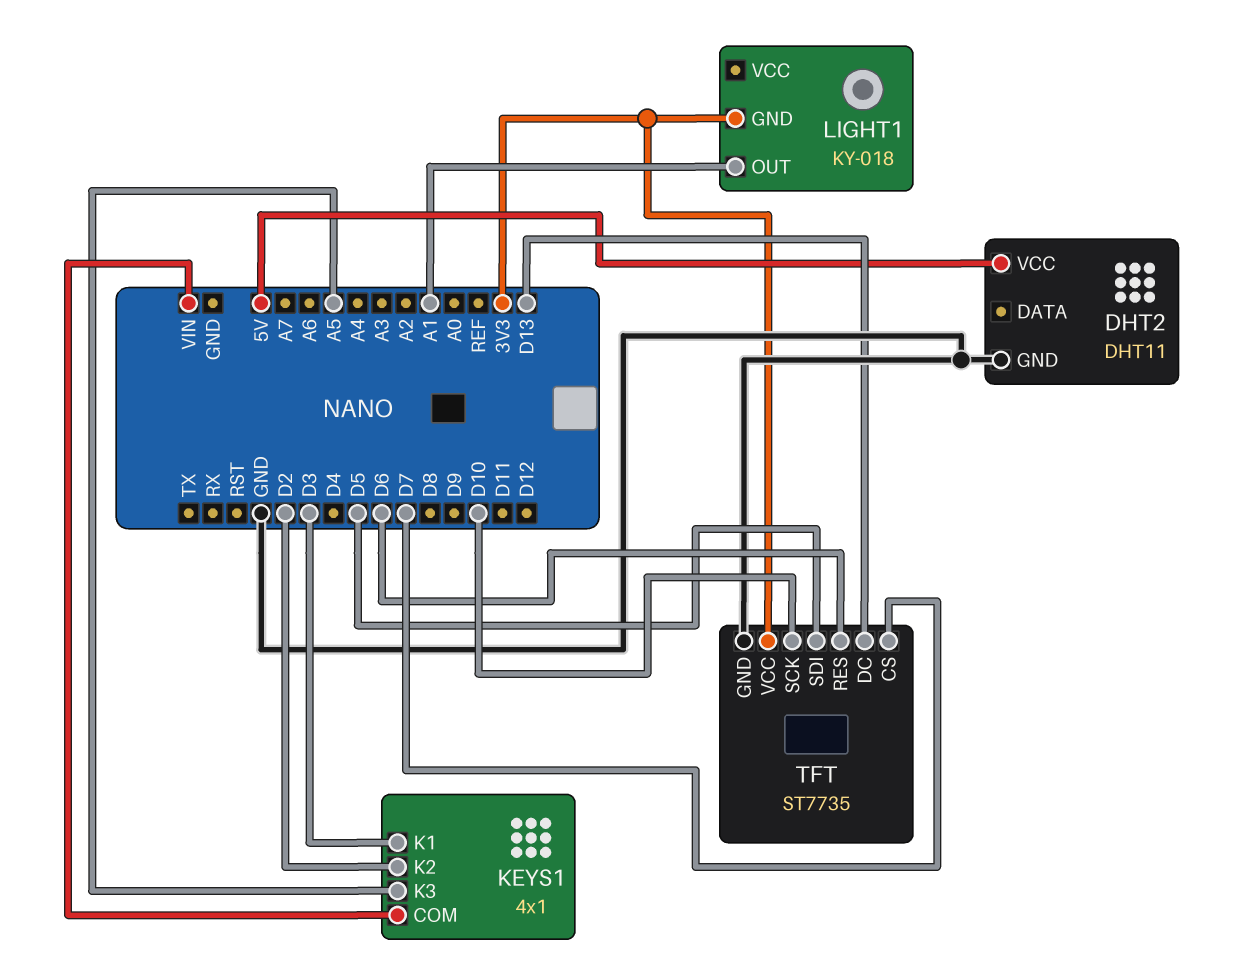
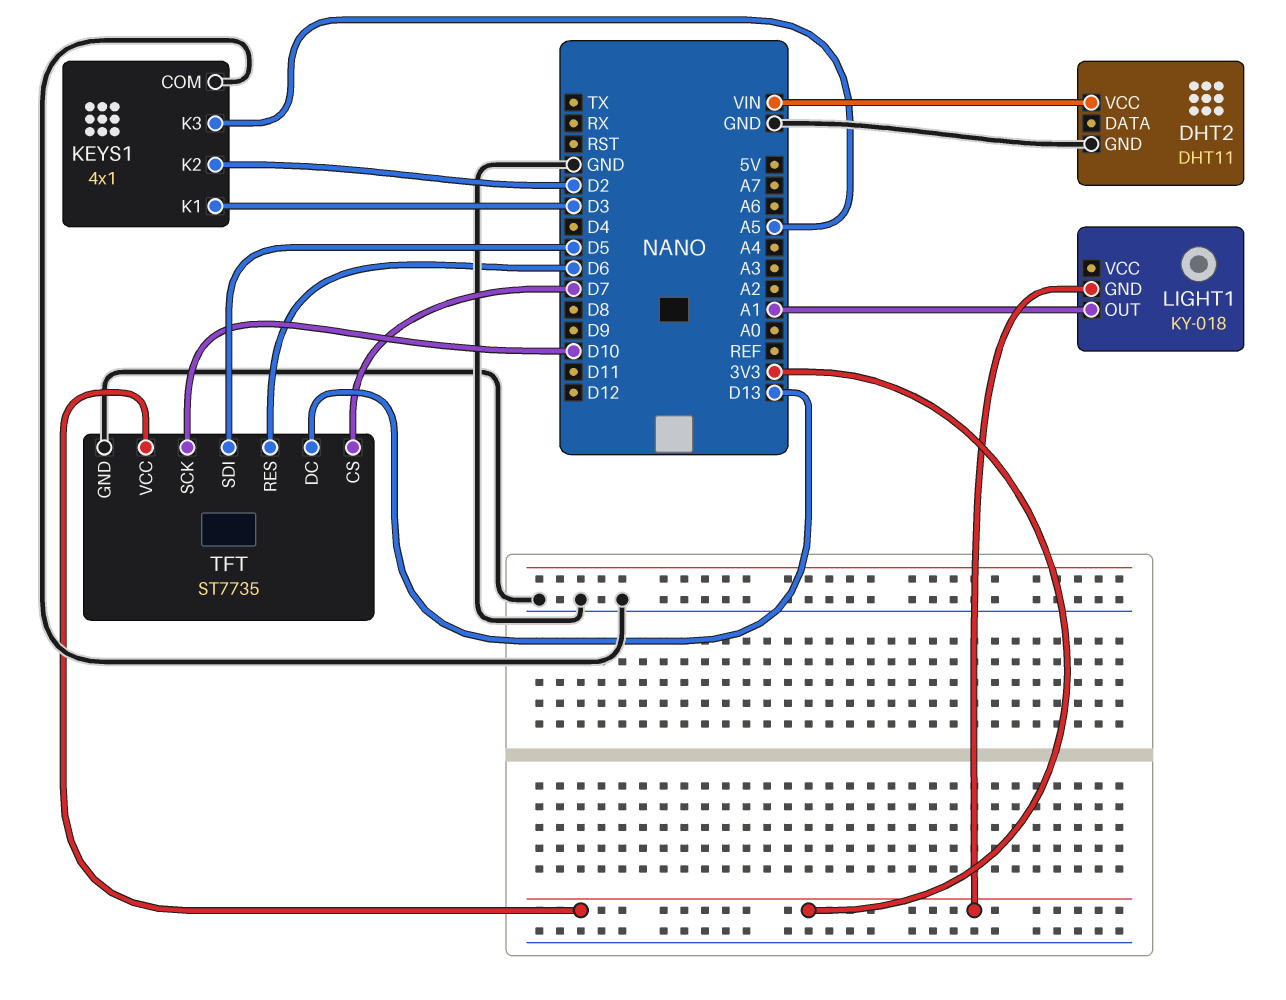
DHT2 pin VCC: 5V -> VIN
KEYS1 pin COM: VIN -> GND

